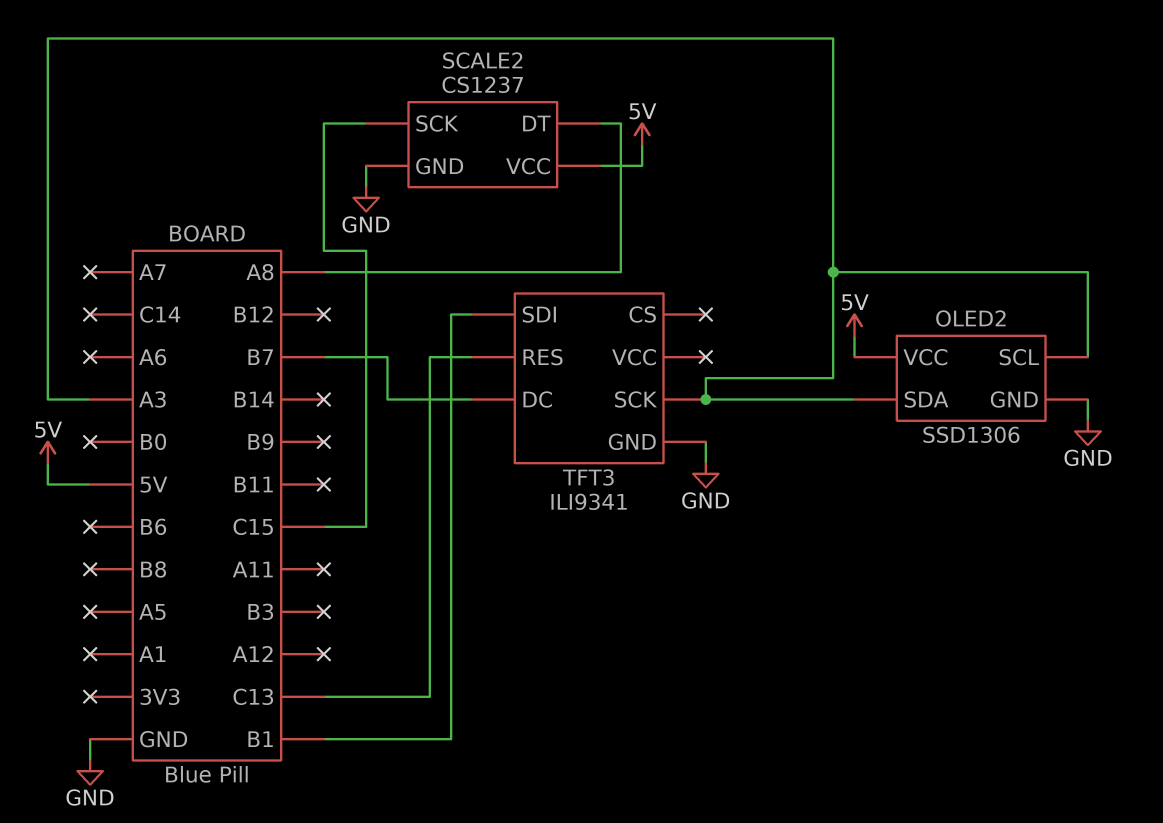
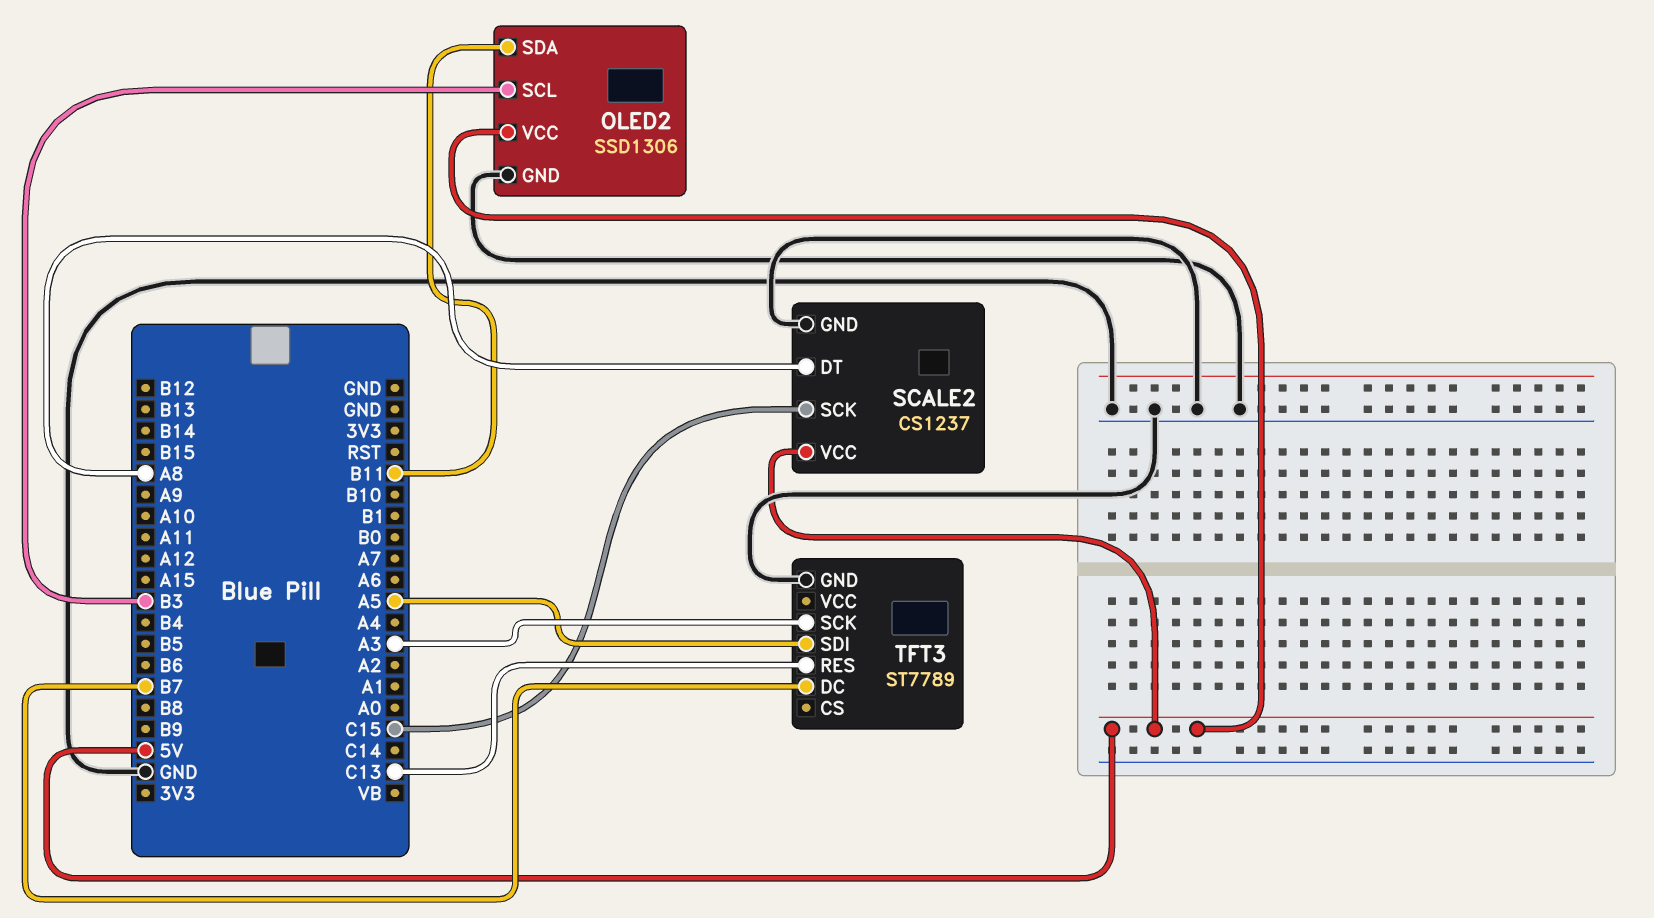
OLED2 pin SCL: A3 -> B3
OLED2 pin SDA: A3 -> B11
TFT3: ILI9341 -> ST7789
TFT3 pin SDI: B1 -> A5

